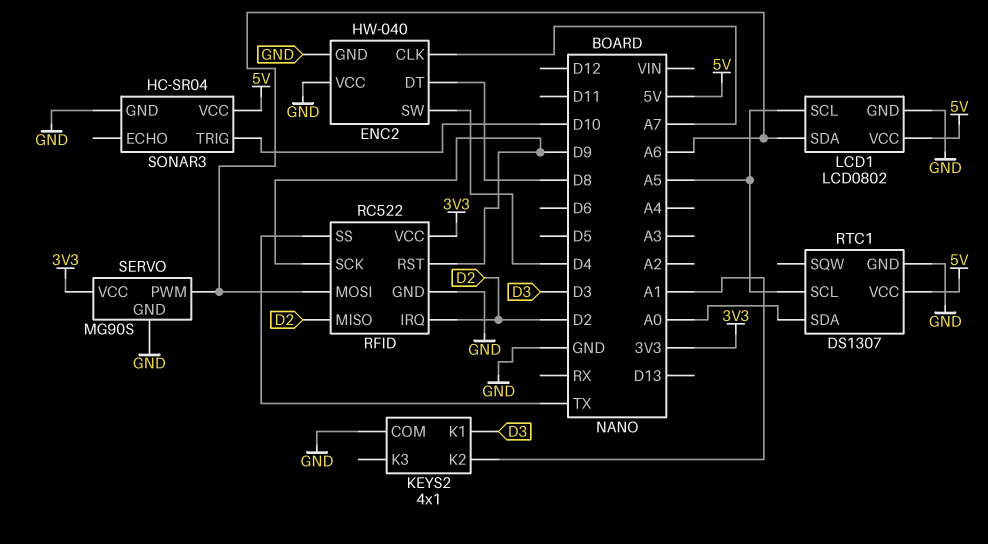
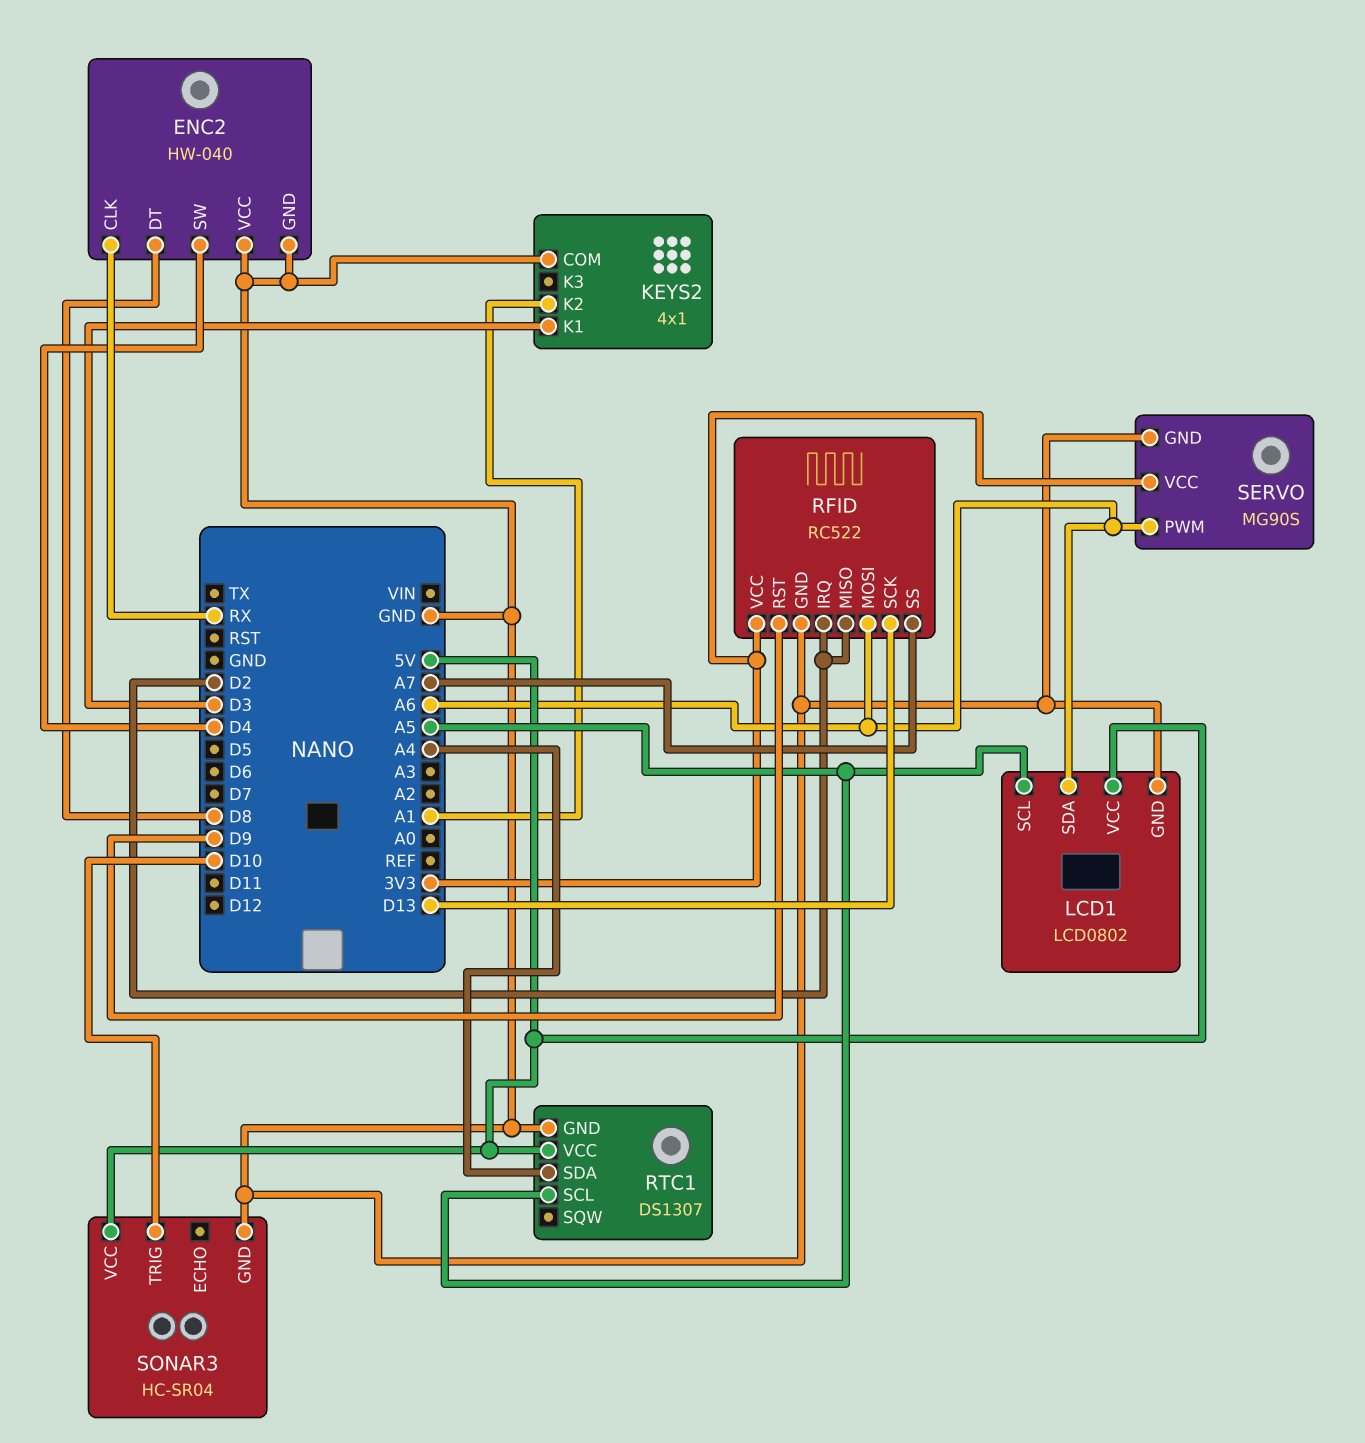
ENC2 pin CLK: A7 -> RX
RFID pin SCK: D9 -> D13
RFID pin SS: TX -> A7
RTC1 pin SDA: A0 -> A4

